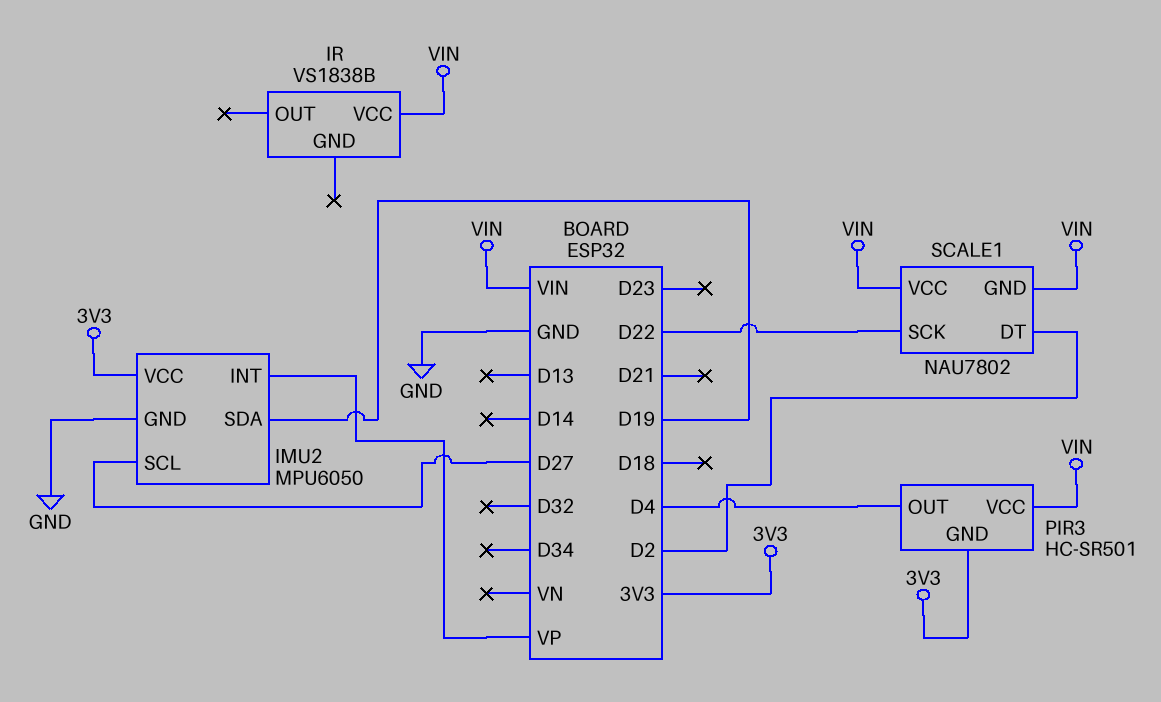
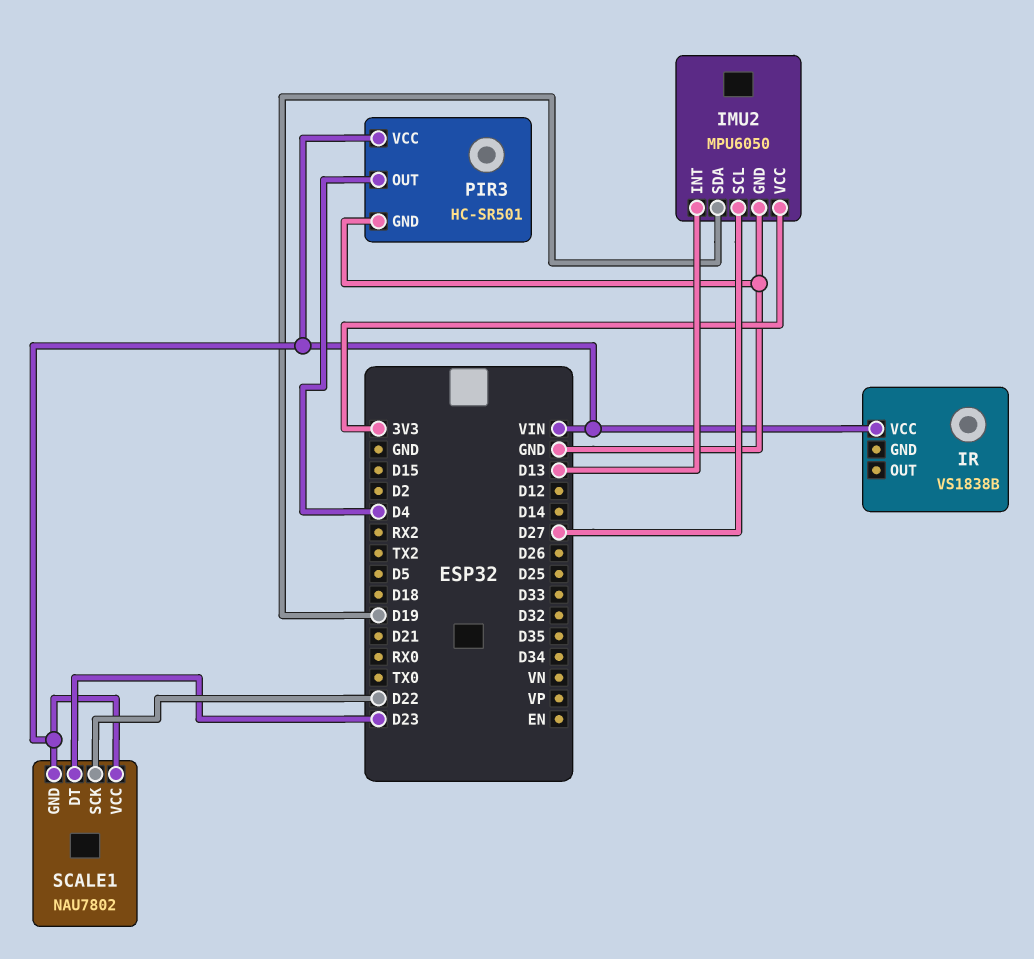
IMU2 pin INT: VP -> D13
PIR3 pin GND: 3V3 -> GND
SCALE1 pin DT: D2 -> D23

